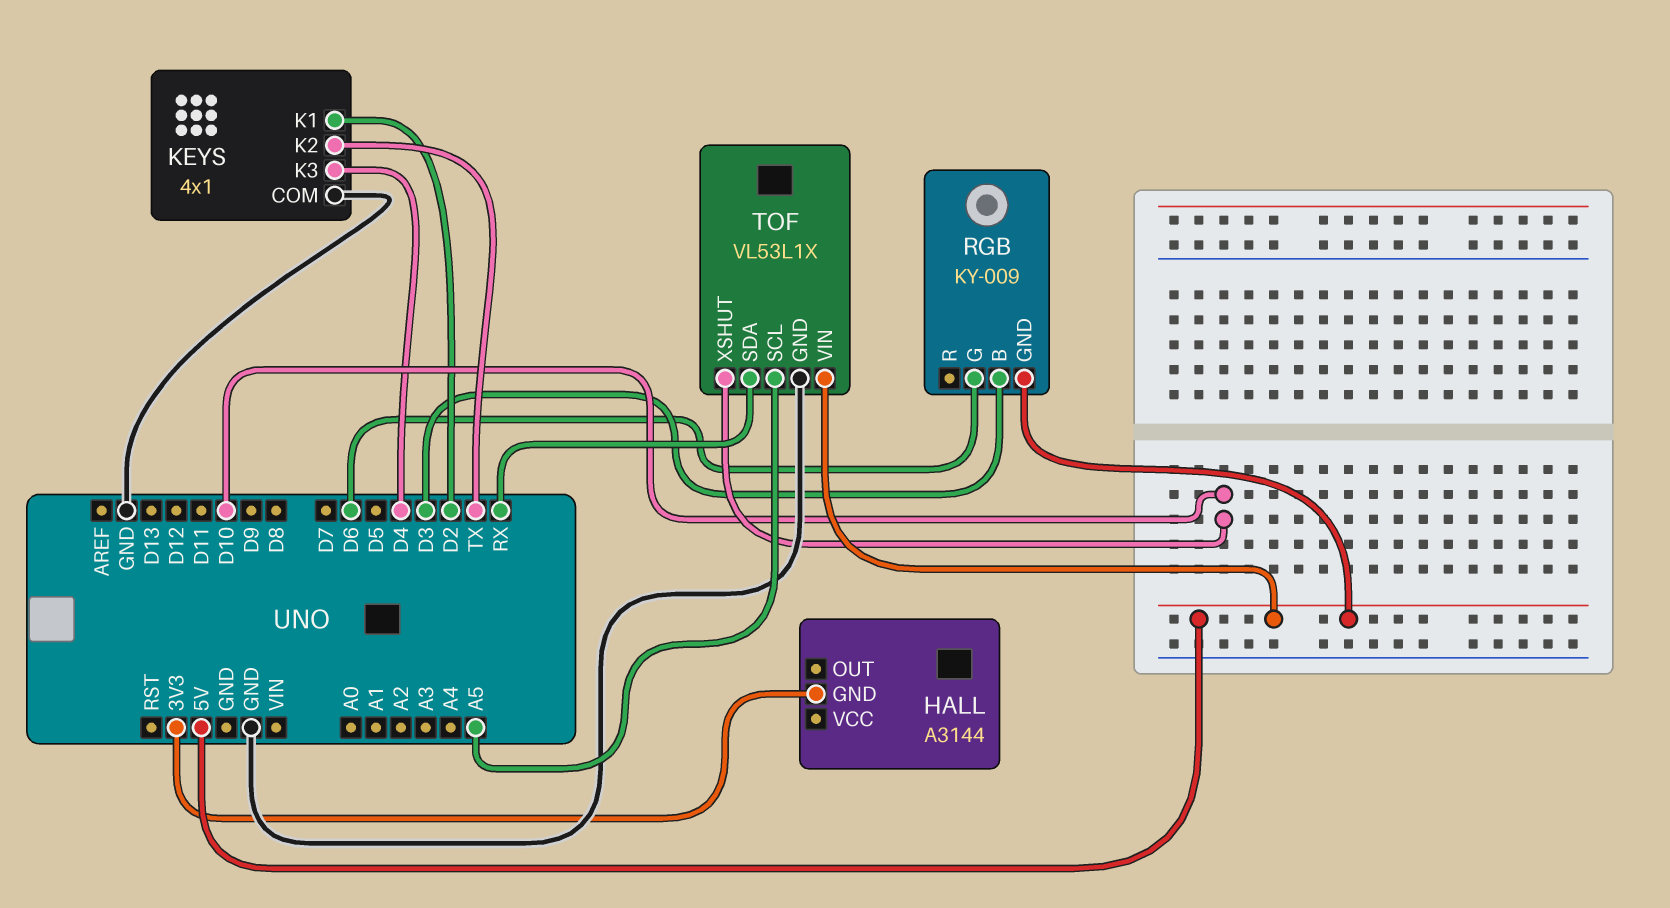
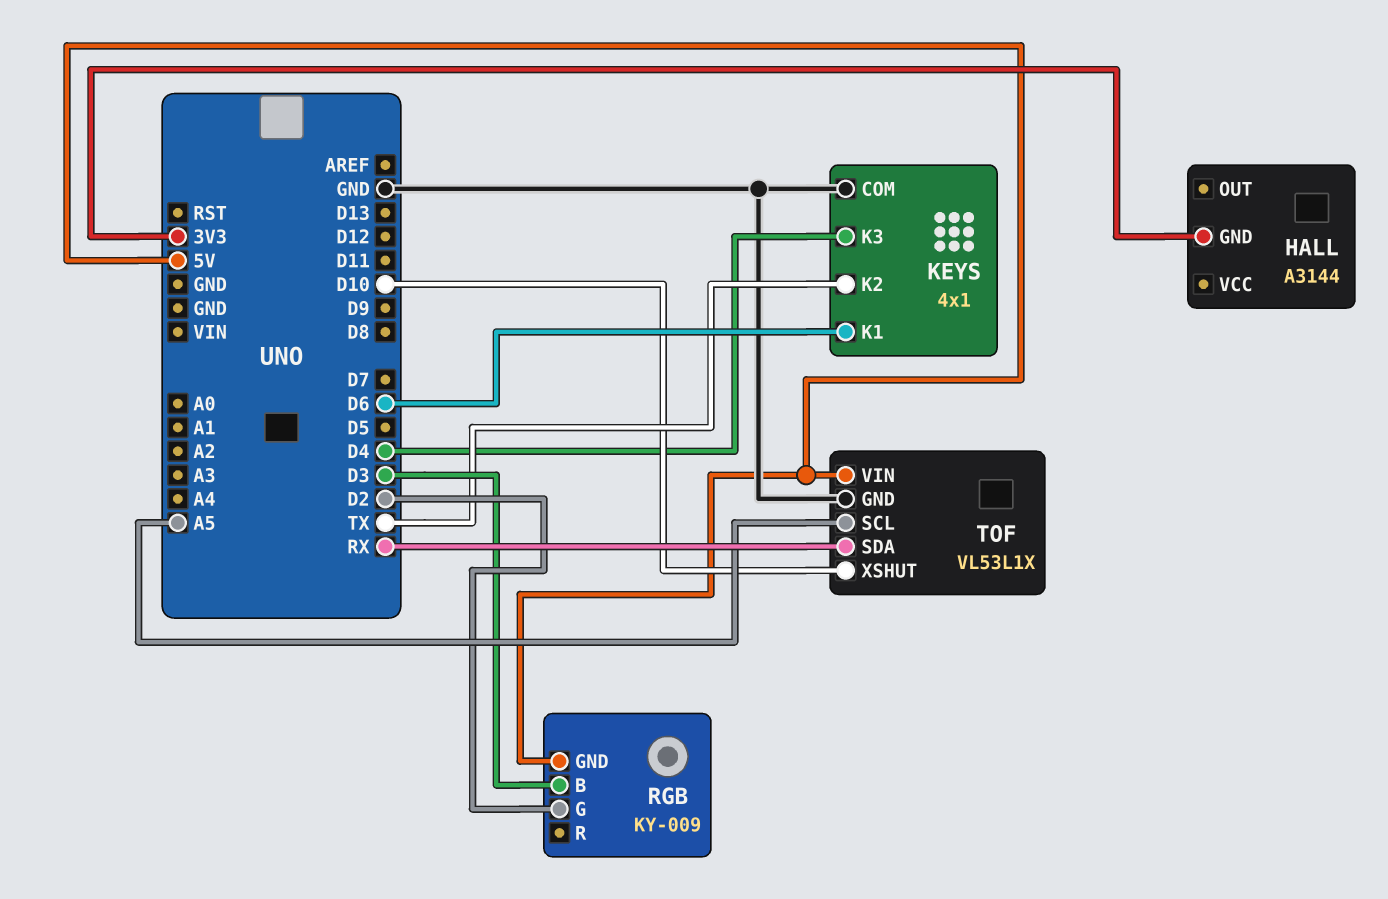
KEYS pin K1: D2 -> D6
RGB pin G: D6 -> D2

